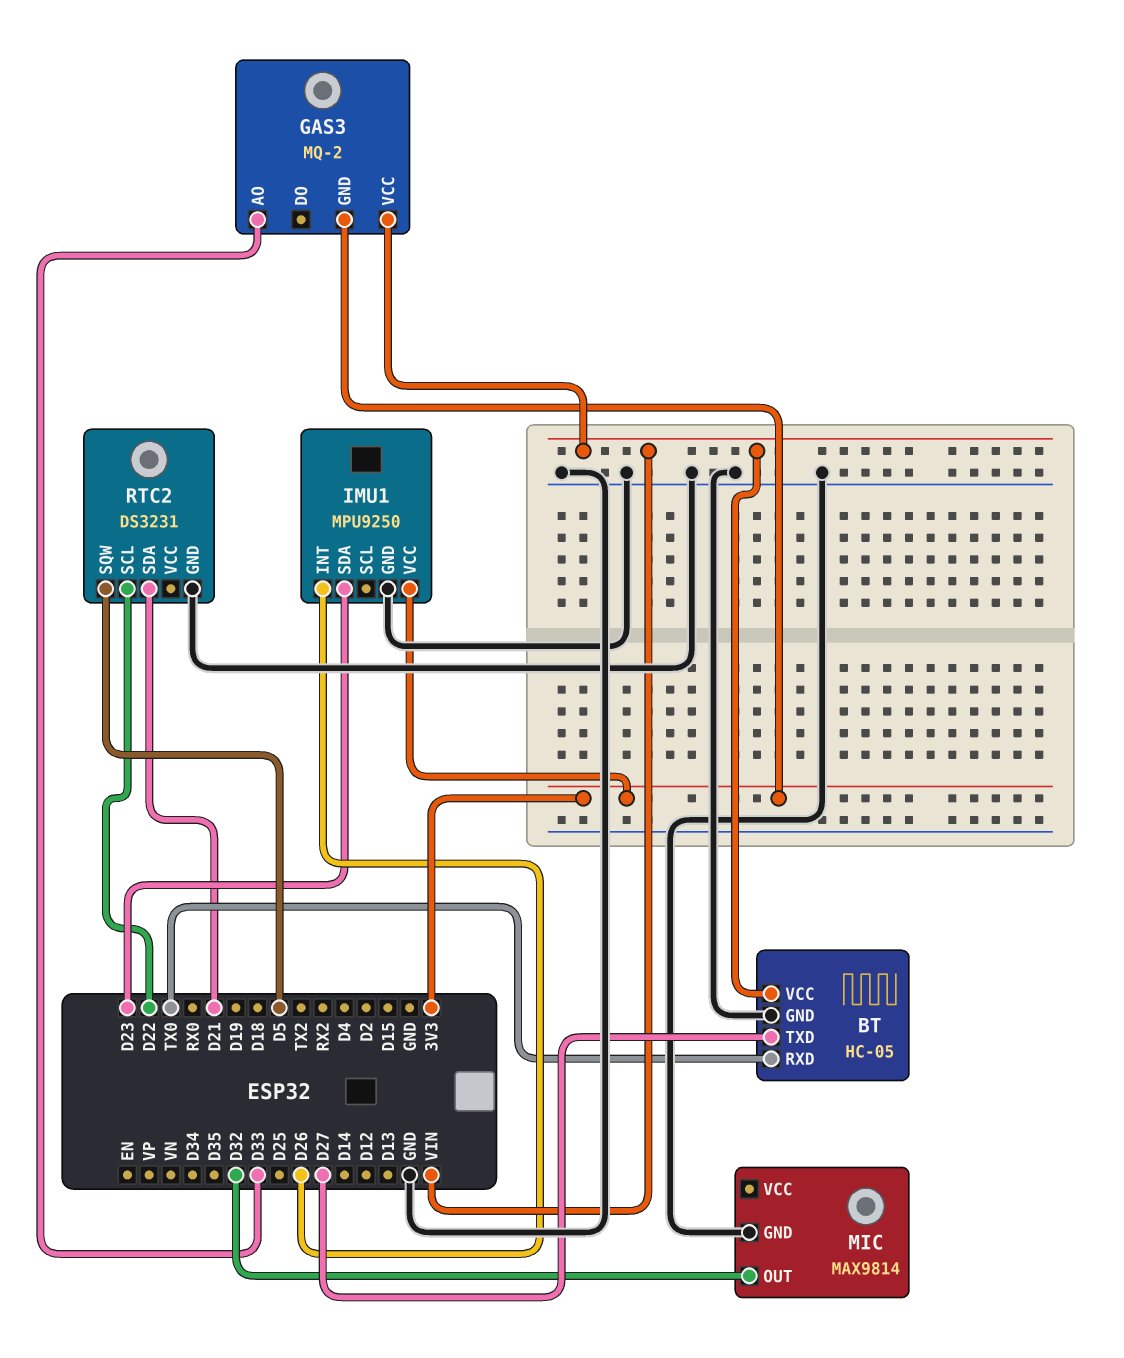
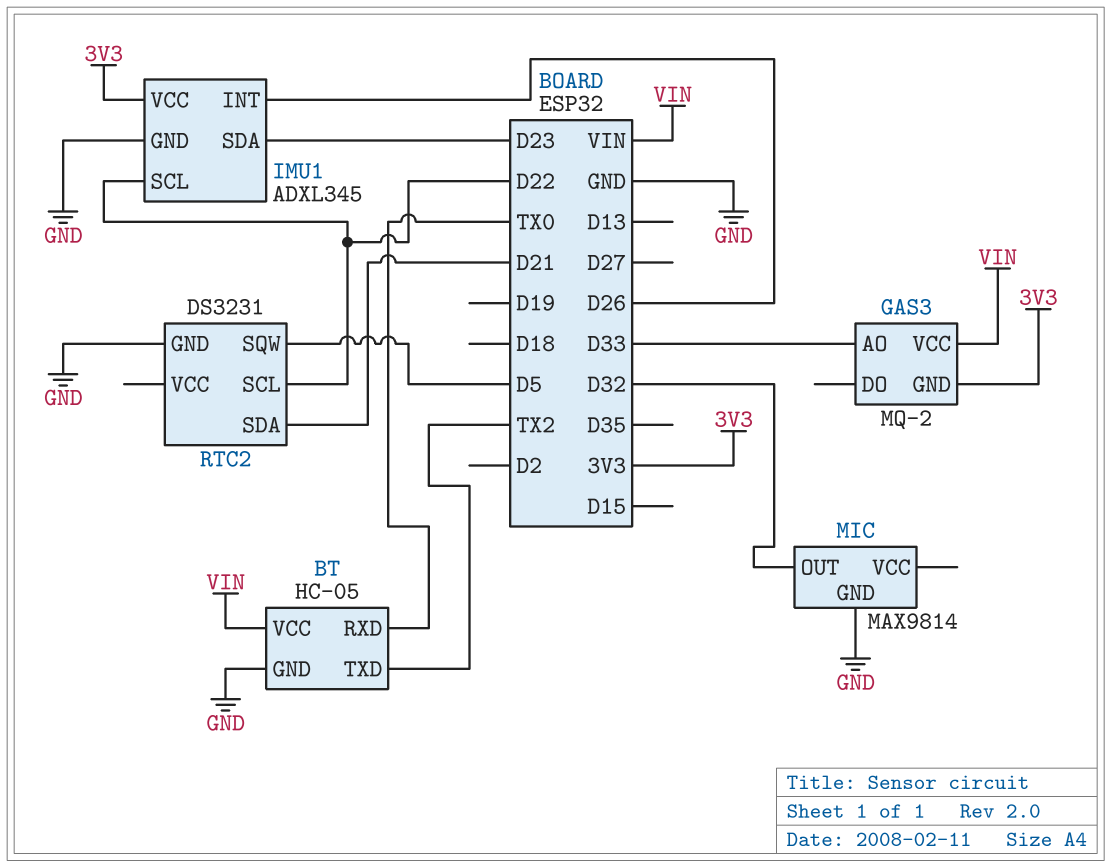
BT pin TXD: D27 -> TX2
IMU1: MPU9250 -> ADXL345
IMU1 pin SCL: none -> D22

